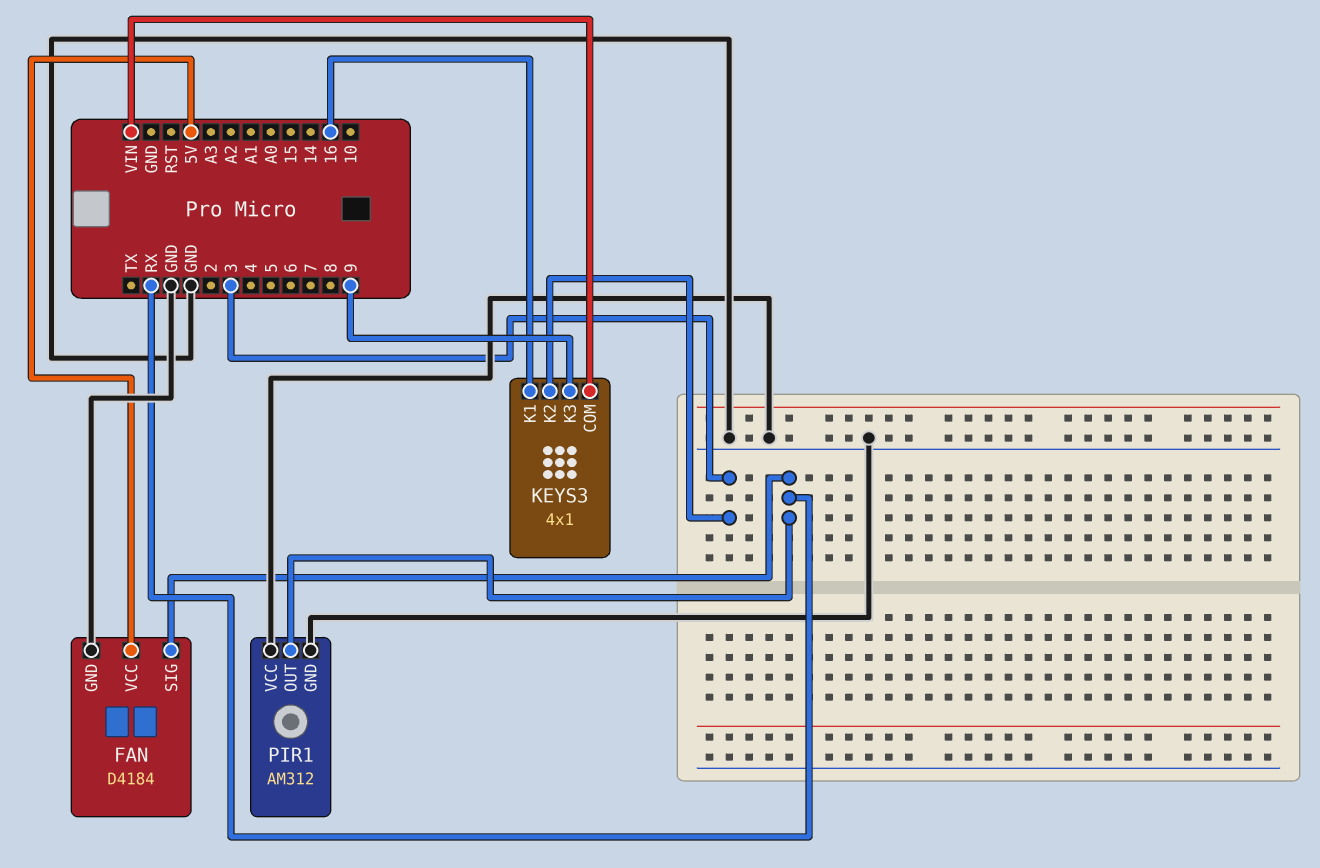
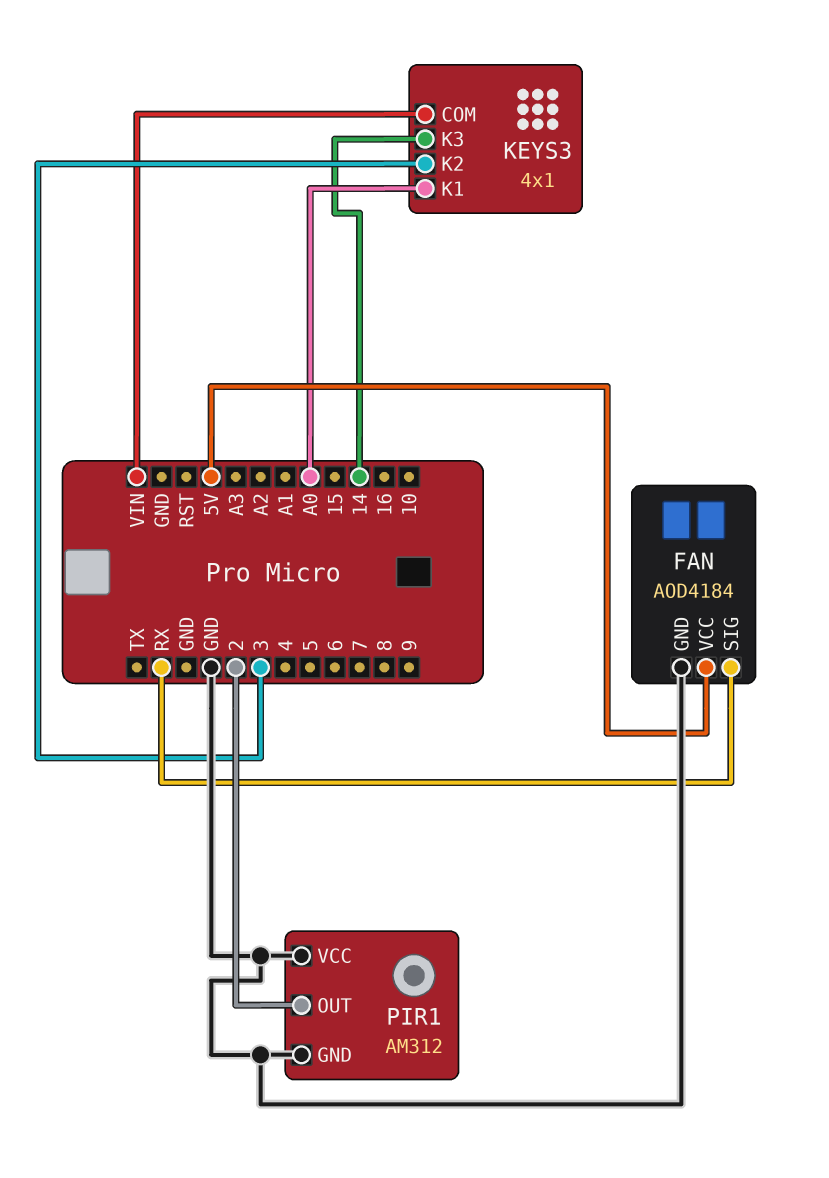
FAN: D4184 -> AOD4184
KEYS3 pin K1: 16 -> A0
KEYS3 pin K3: 9 -> 14
PIR1 pin OUT: RX -> 2

